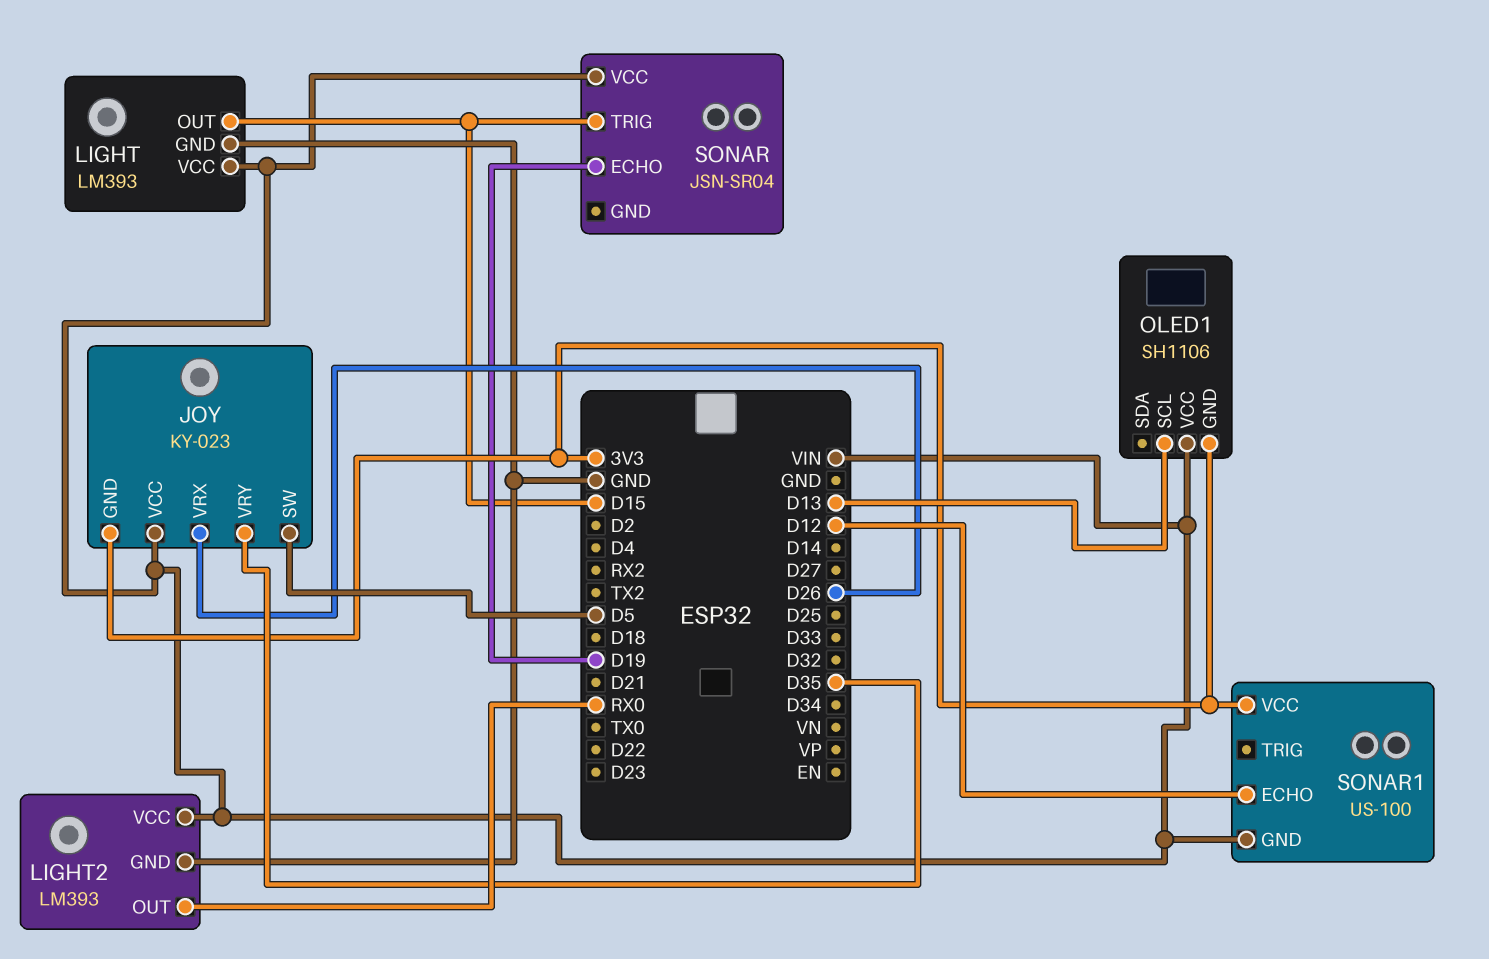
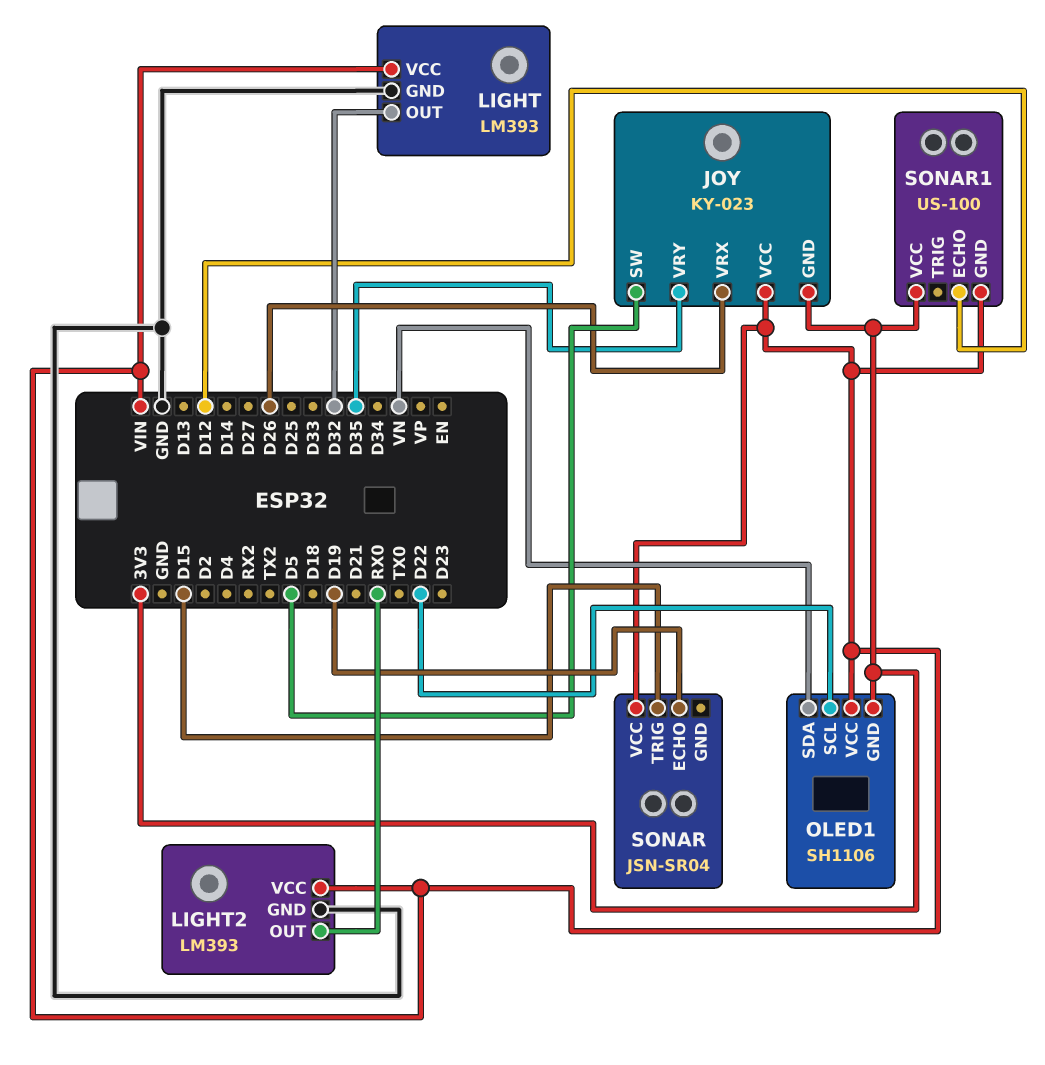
LIGHT pin OUT: D15 -> D32
OLED1 pin SCL: D13 -> D22
OLED1 pin SDA: none -> VN

